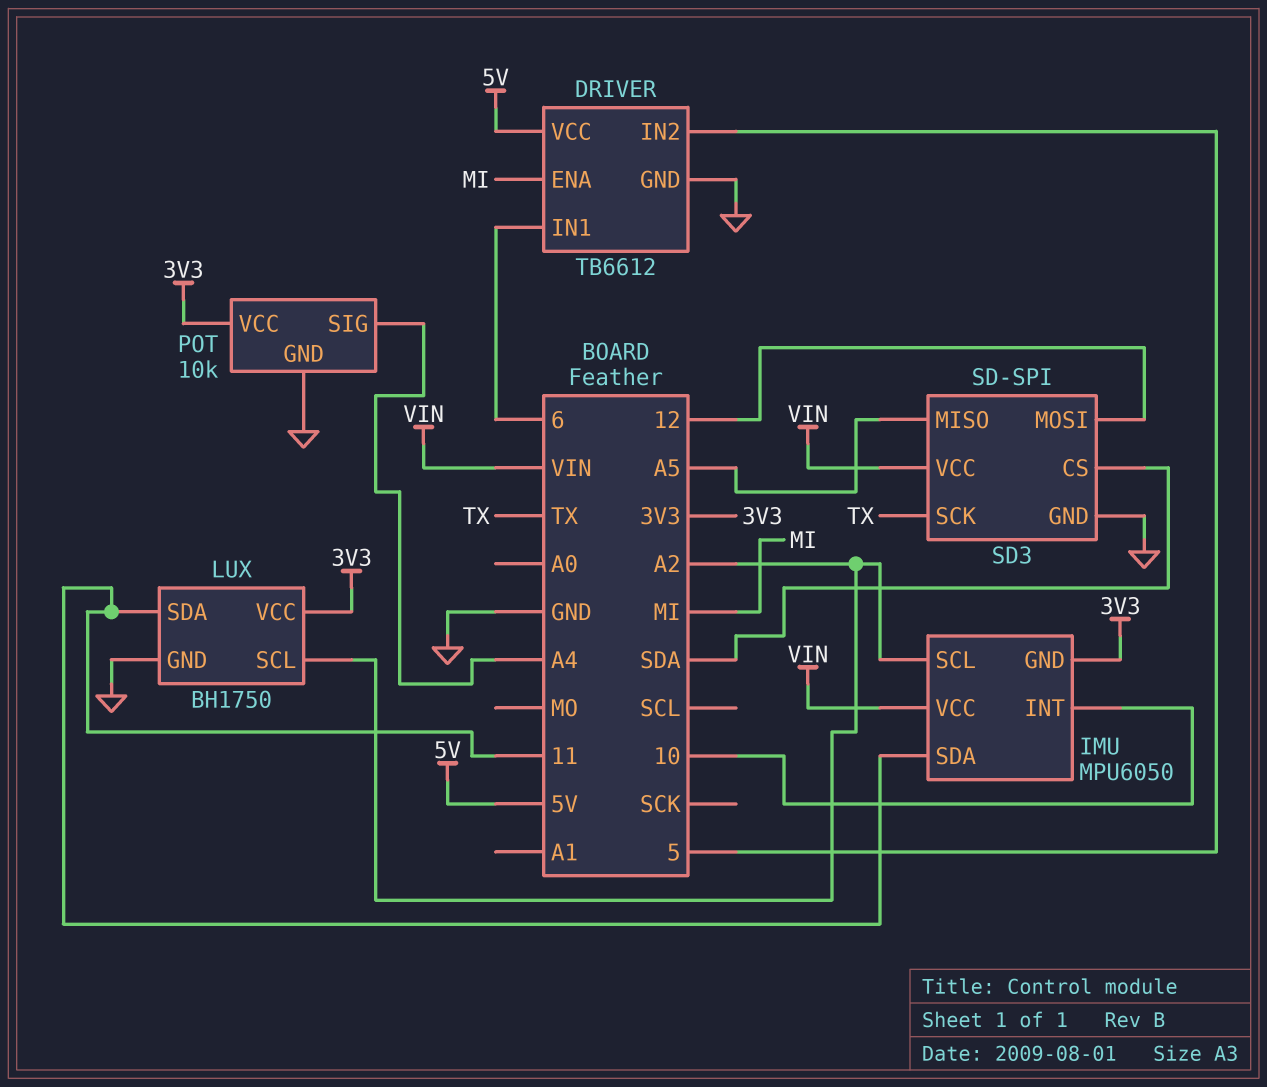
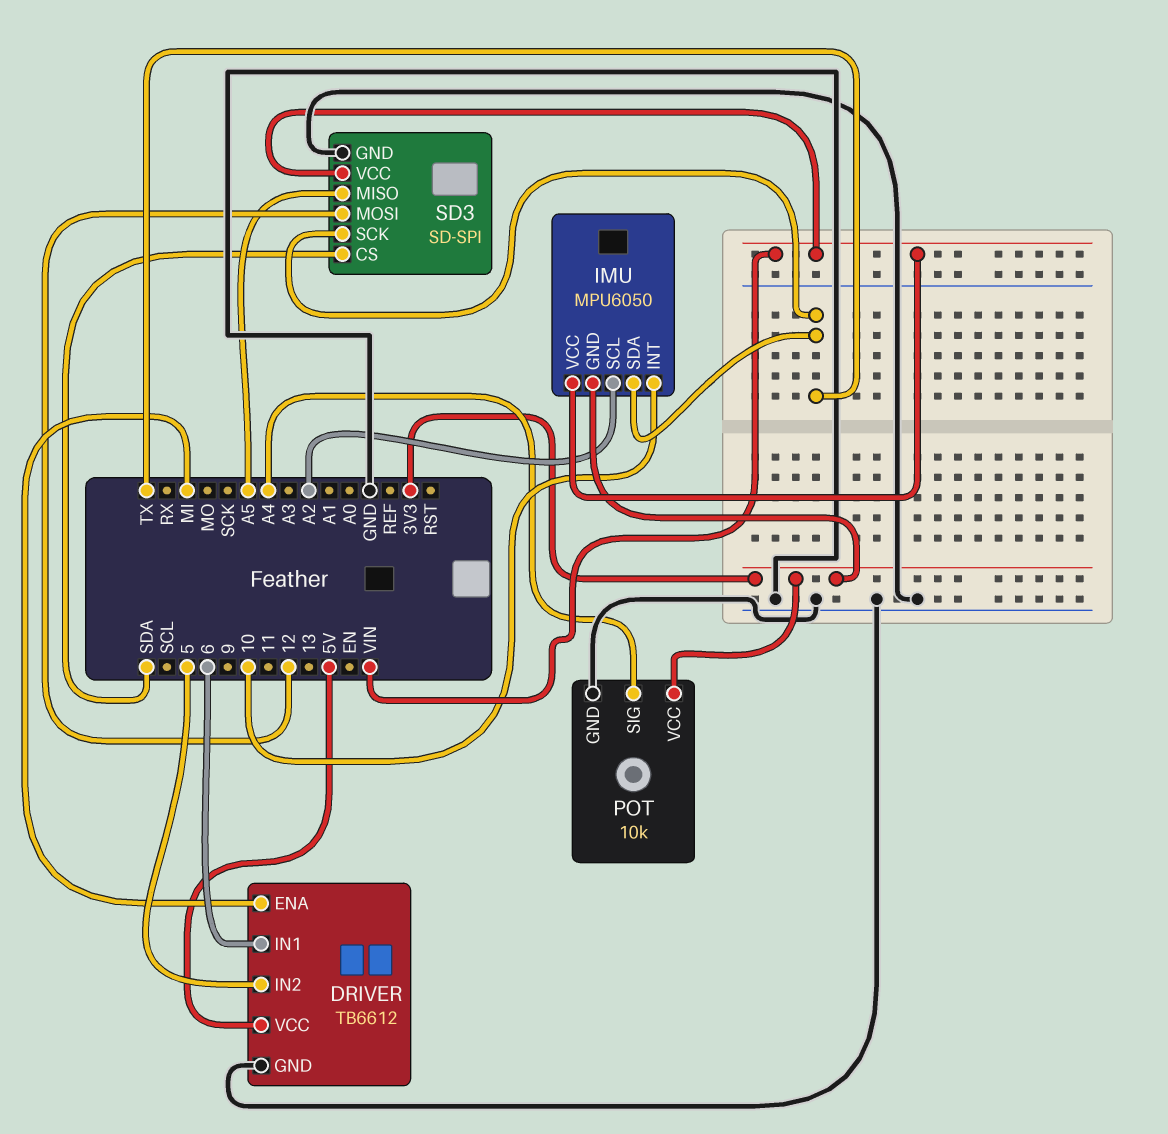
IMU pin SDA: 11 -> TX
LUX: BH1750 -> none
LUX pin GND: GND -> none
LUX pin SCL: A2 -> none
LUX pin SDA: 11 -> none
LUX pin VCC: 3V3 -> none

